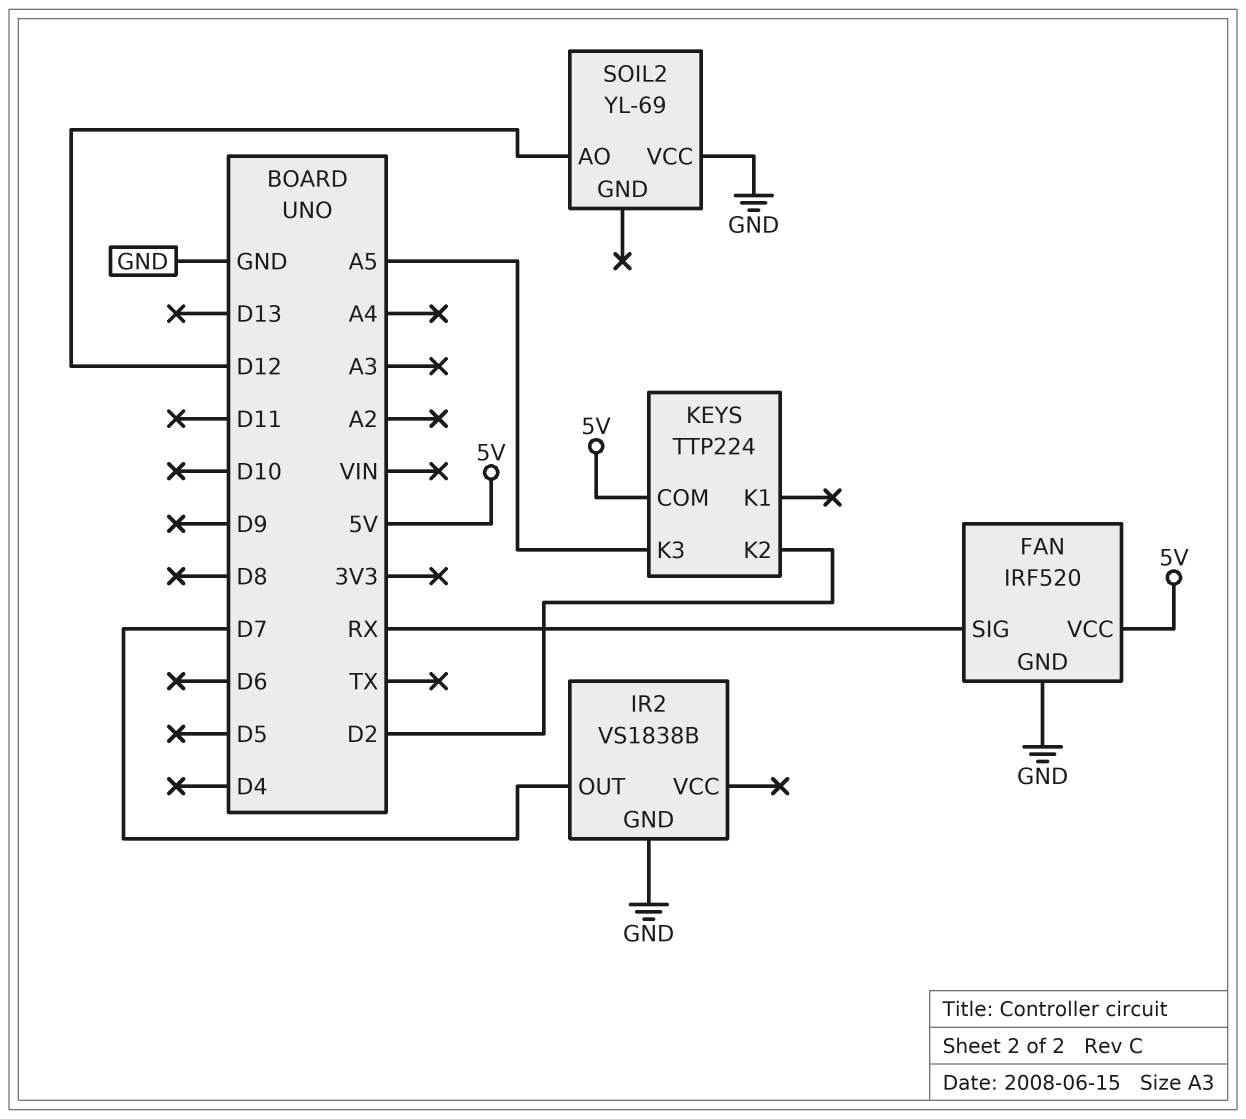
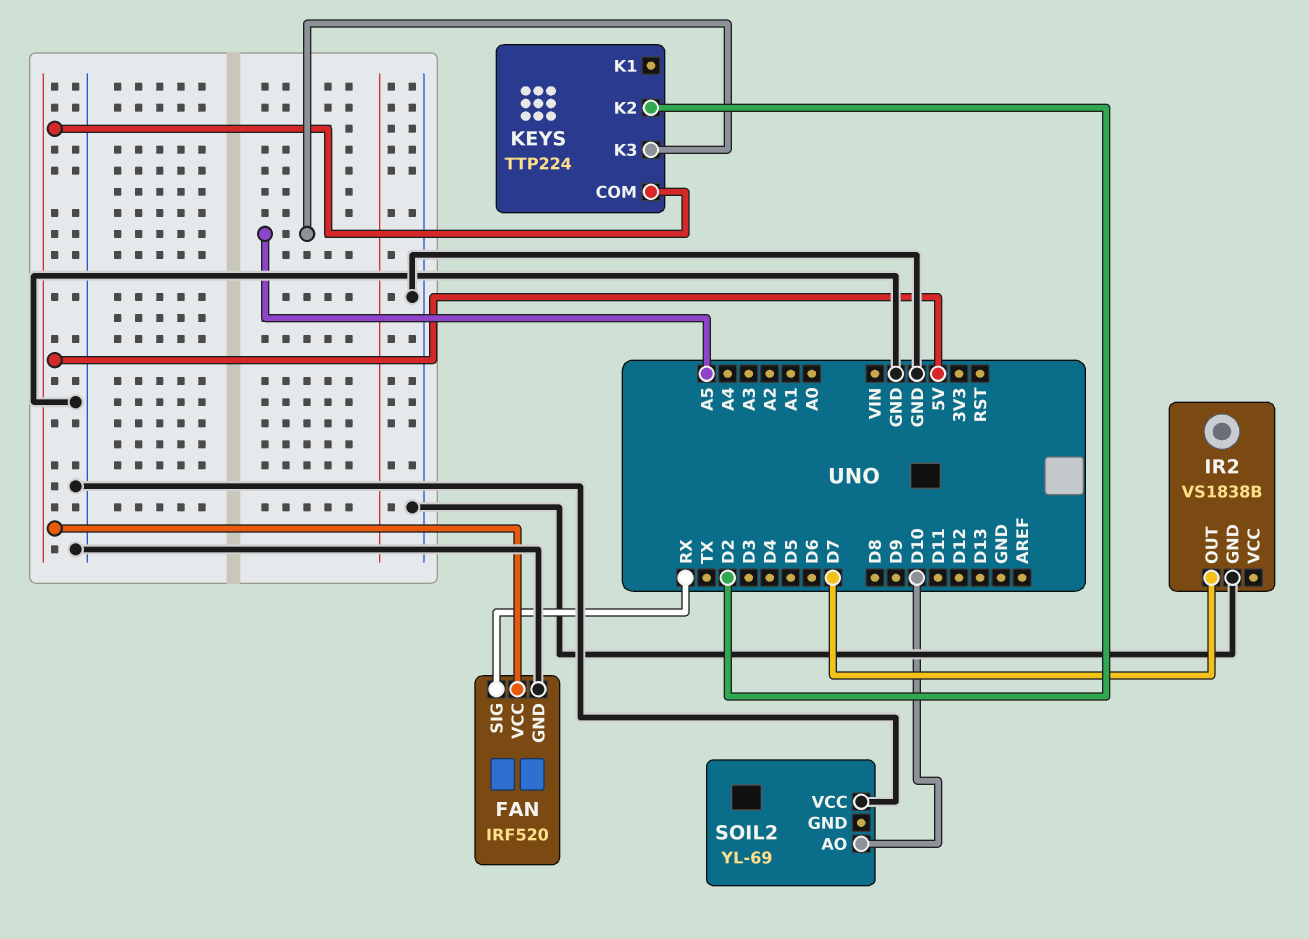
SOIL2 pin AO: D12 -> D10

